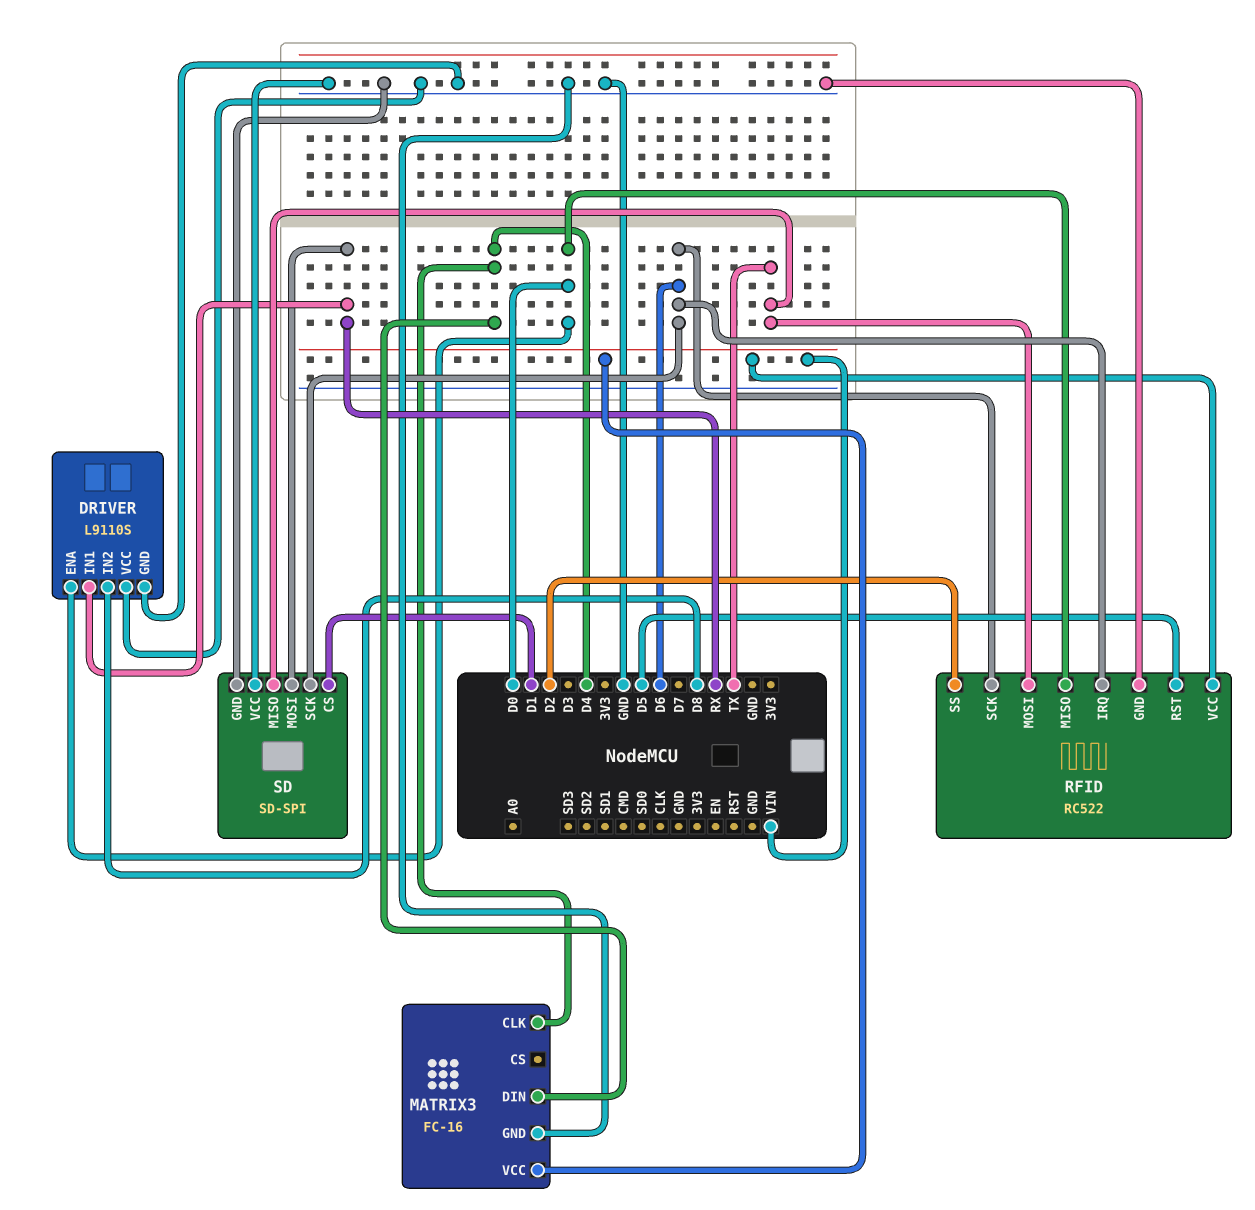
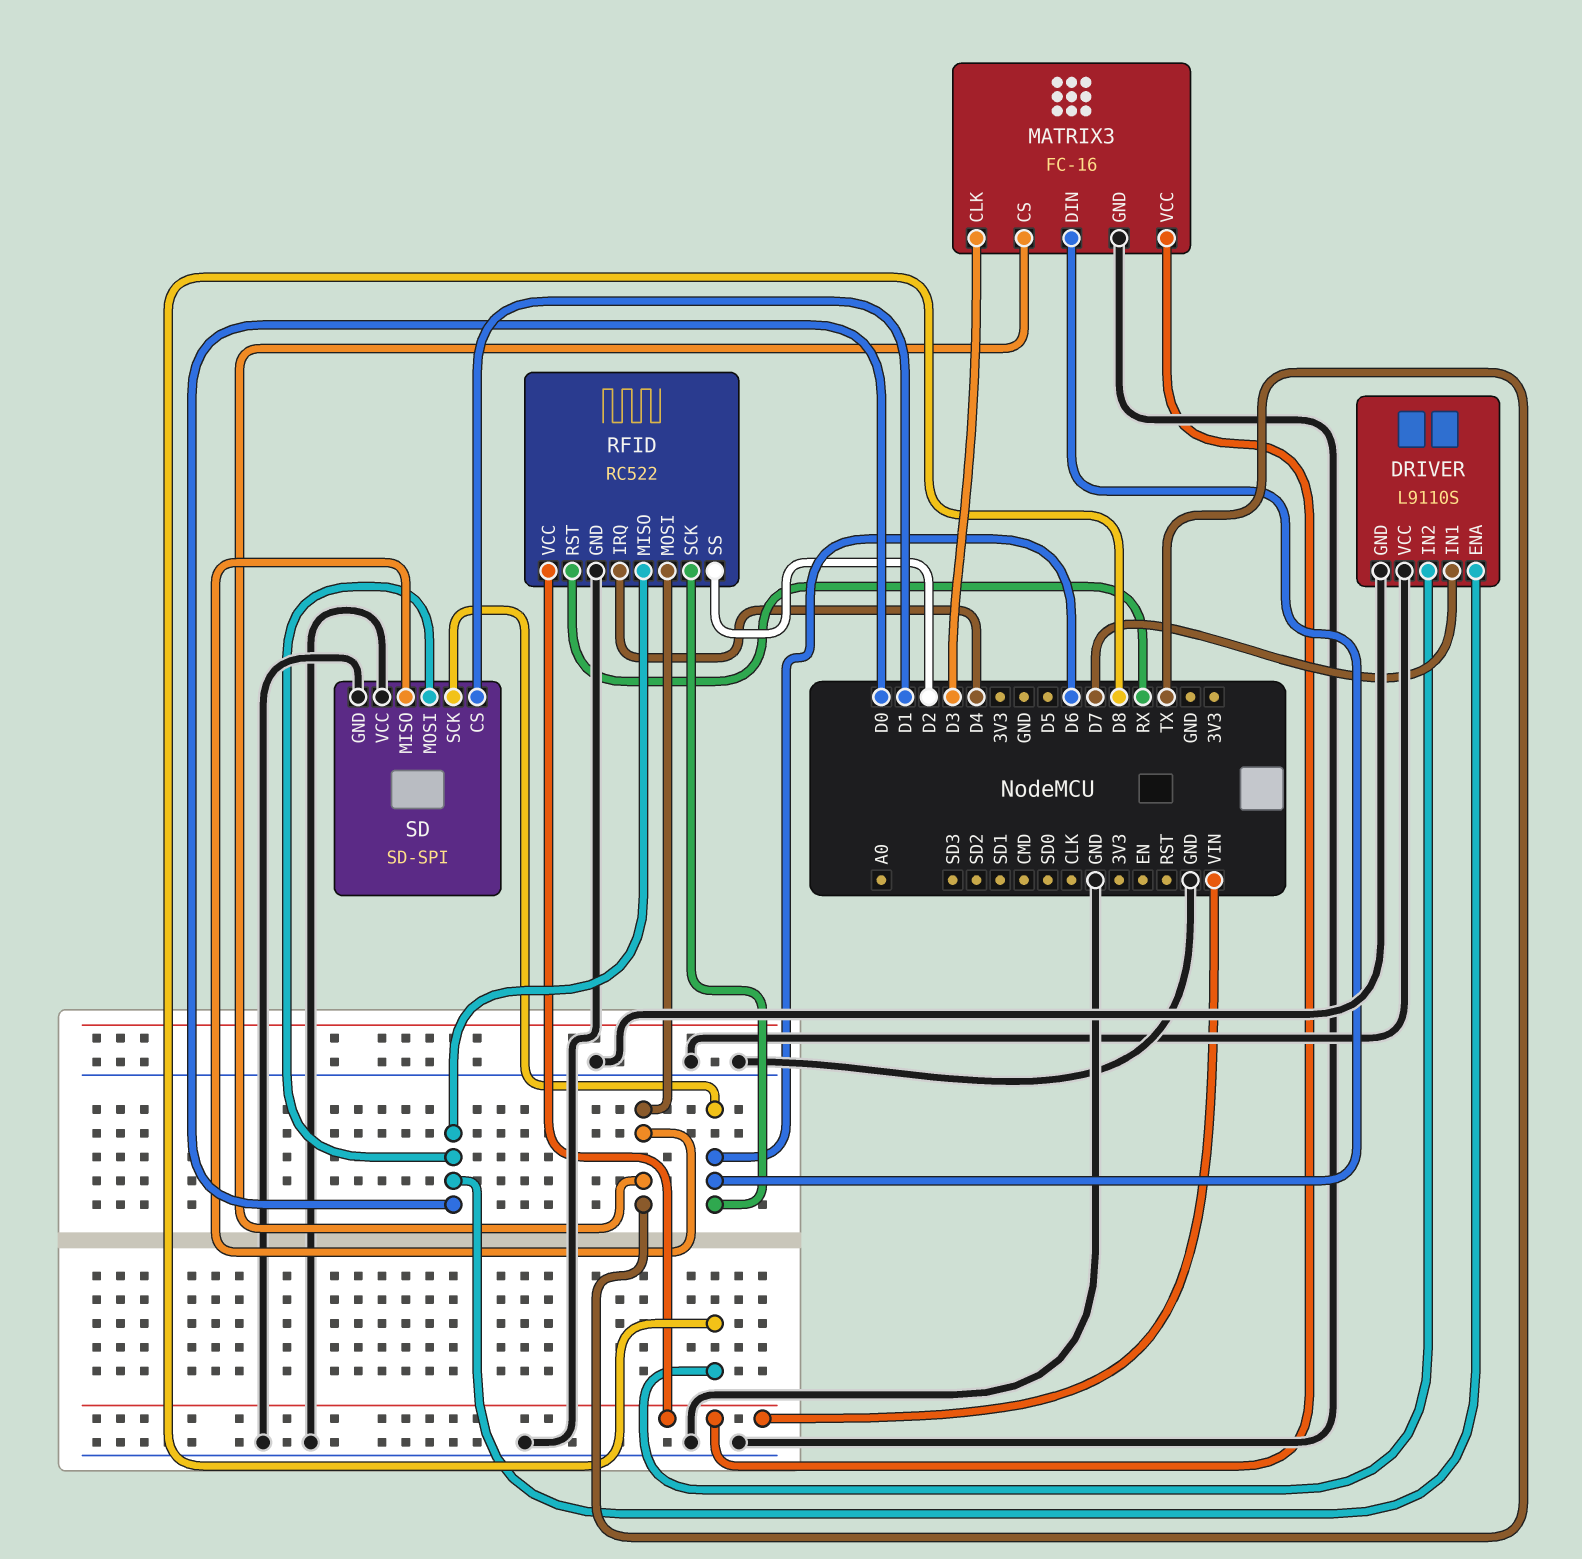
DRIVER pin IN1: RX -> D7
MATRIX3 pin CLK: D4 -> D3
MATRIX3 pin CS: none -> TX
MATRIX3 pin DIN: D4 -> D6
RFID pin IRQ: D6 -> D4
RFID pin RST: D5 -> RX
SD pin MOSI: RX -> D0

